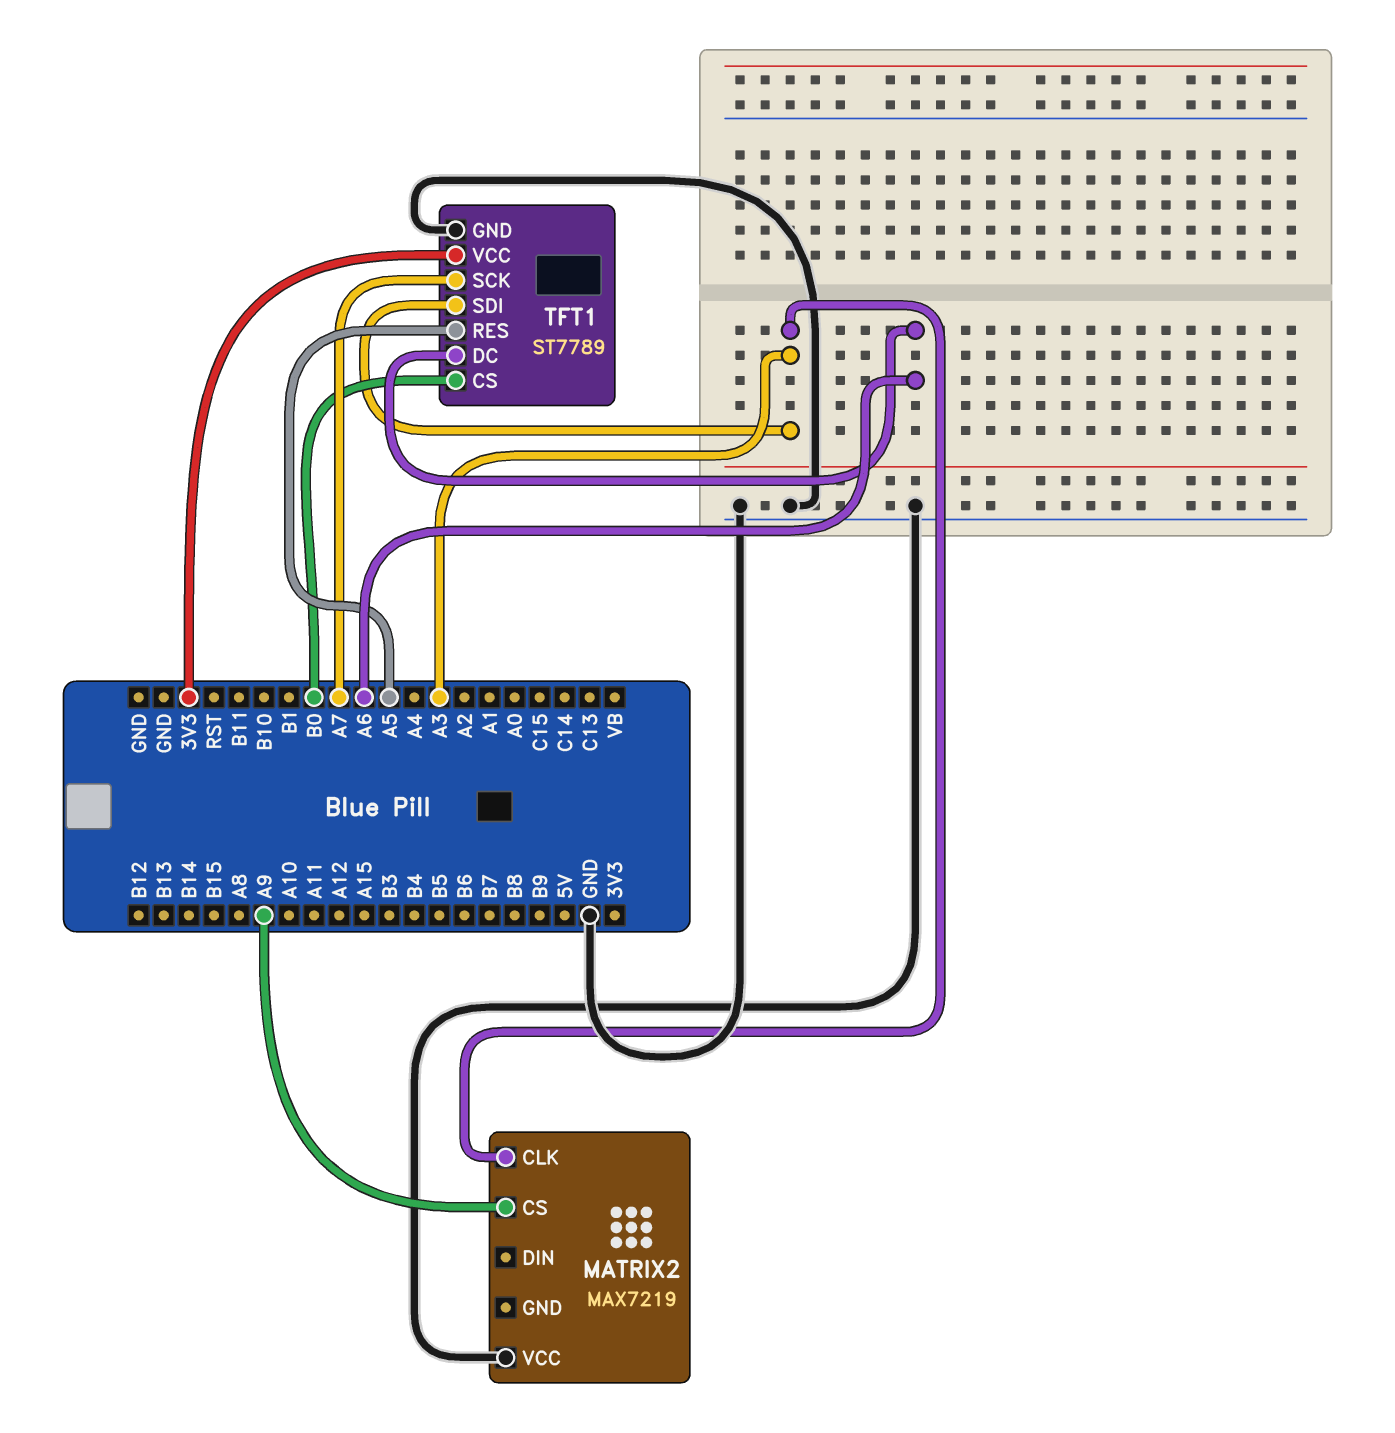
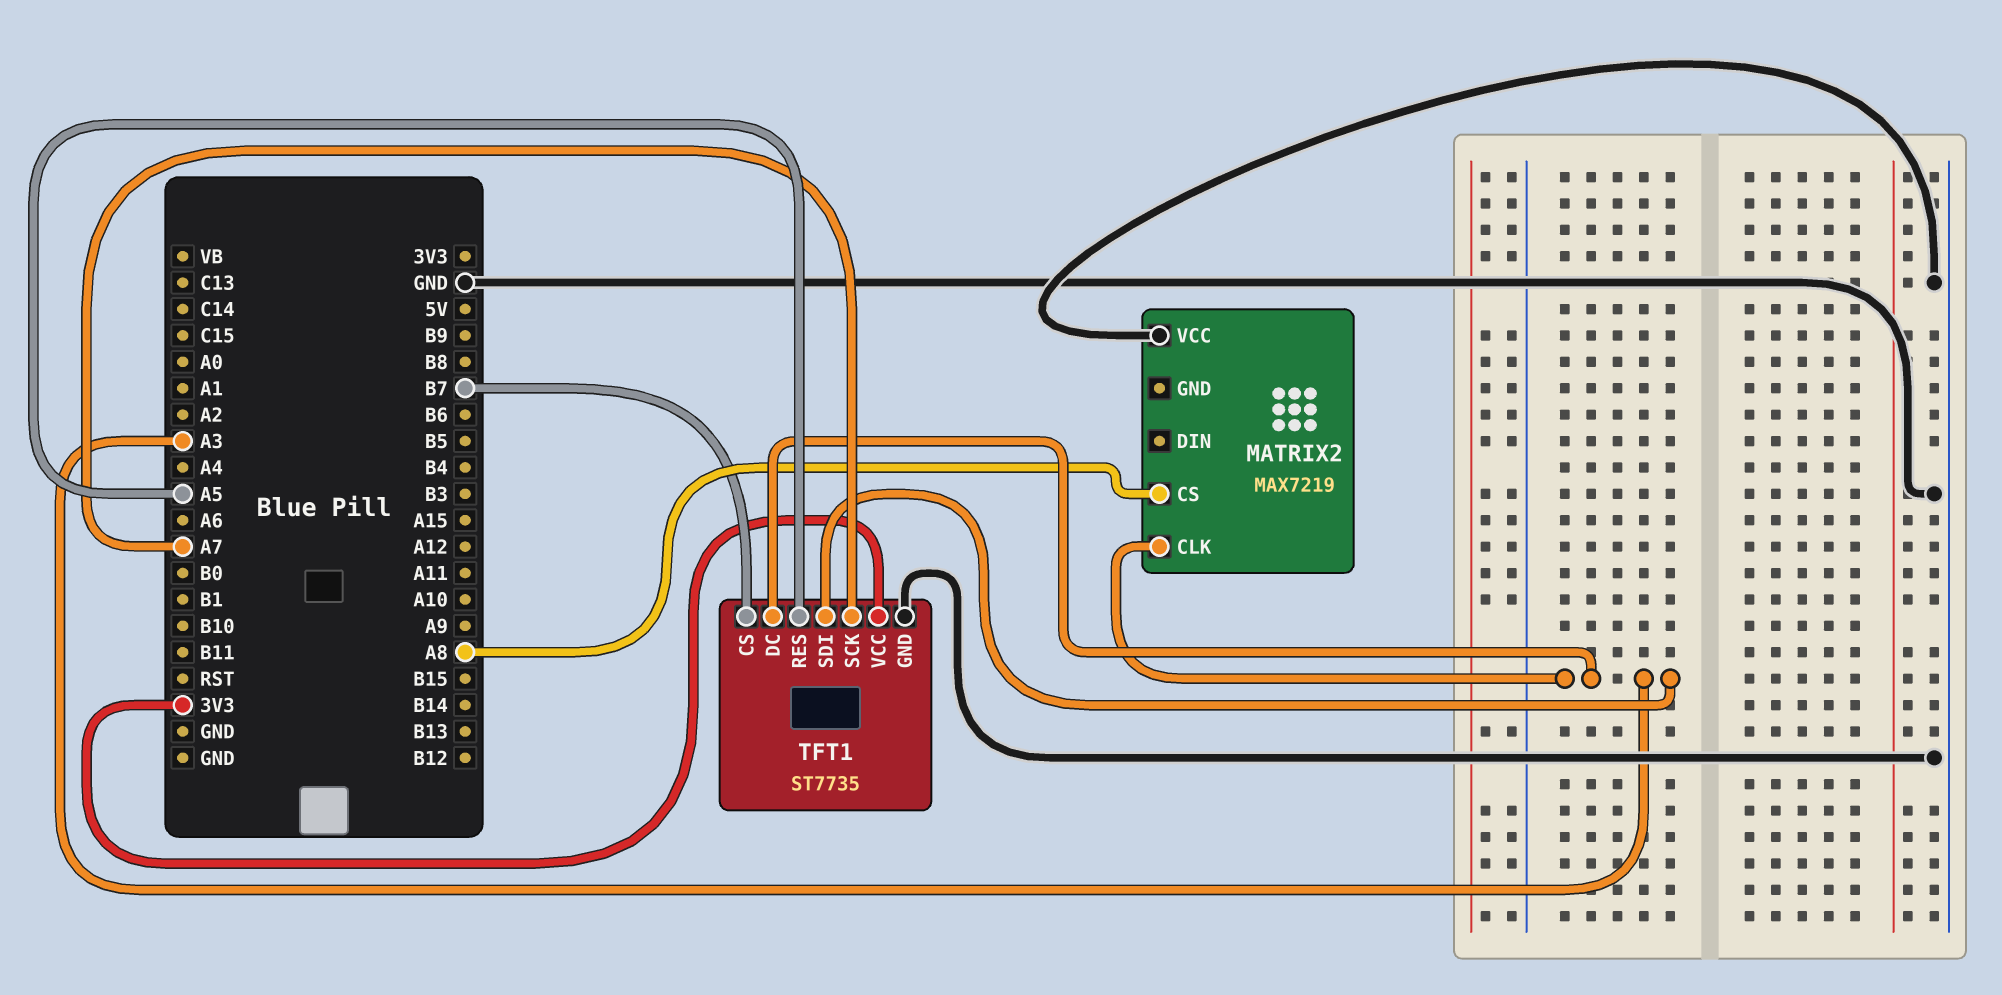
MATRIX2 pin CS: A9 -> A8
TFT1: ST7789 -> ST7735
TFT1 pin CS: B0 -> B7
TFT1 pin DC: A6 -> A3

